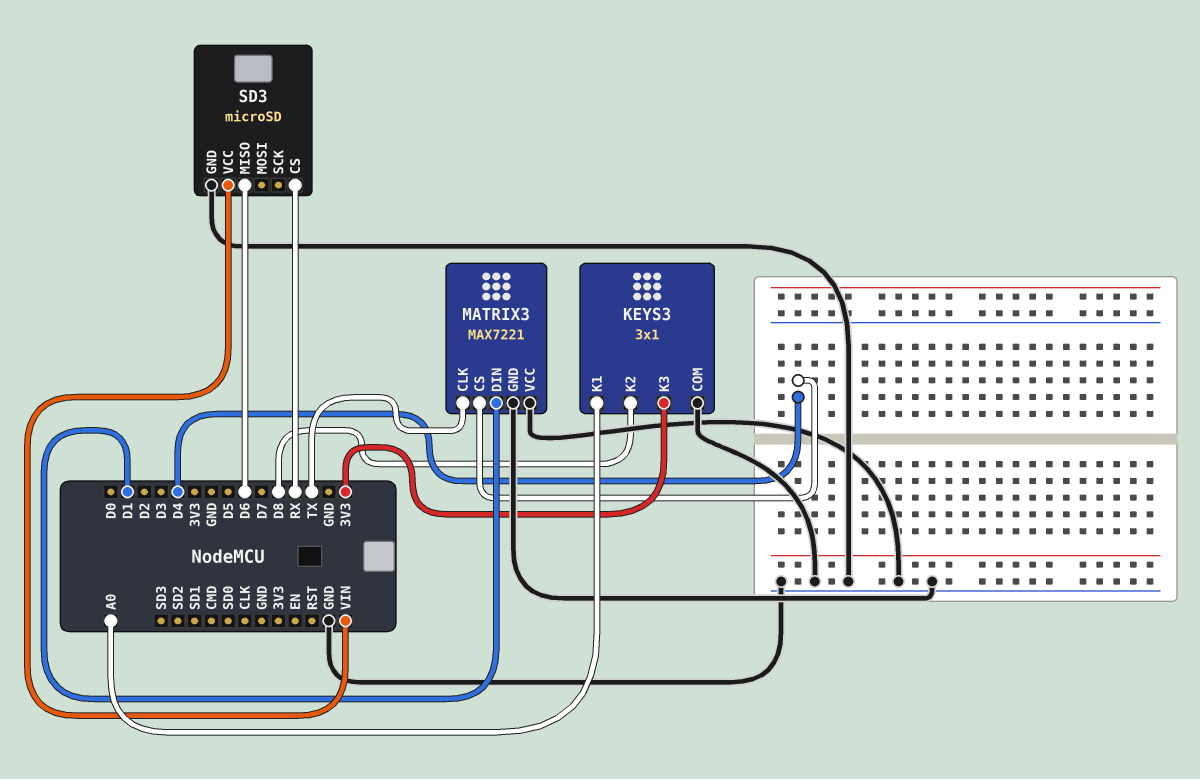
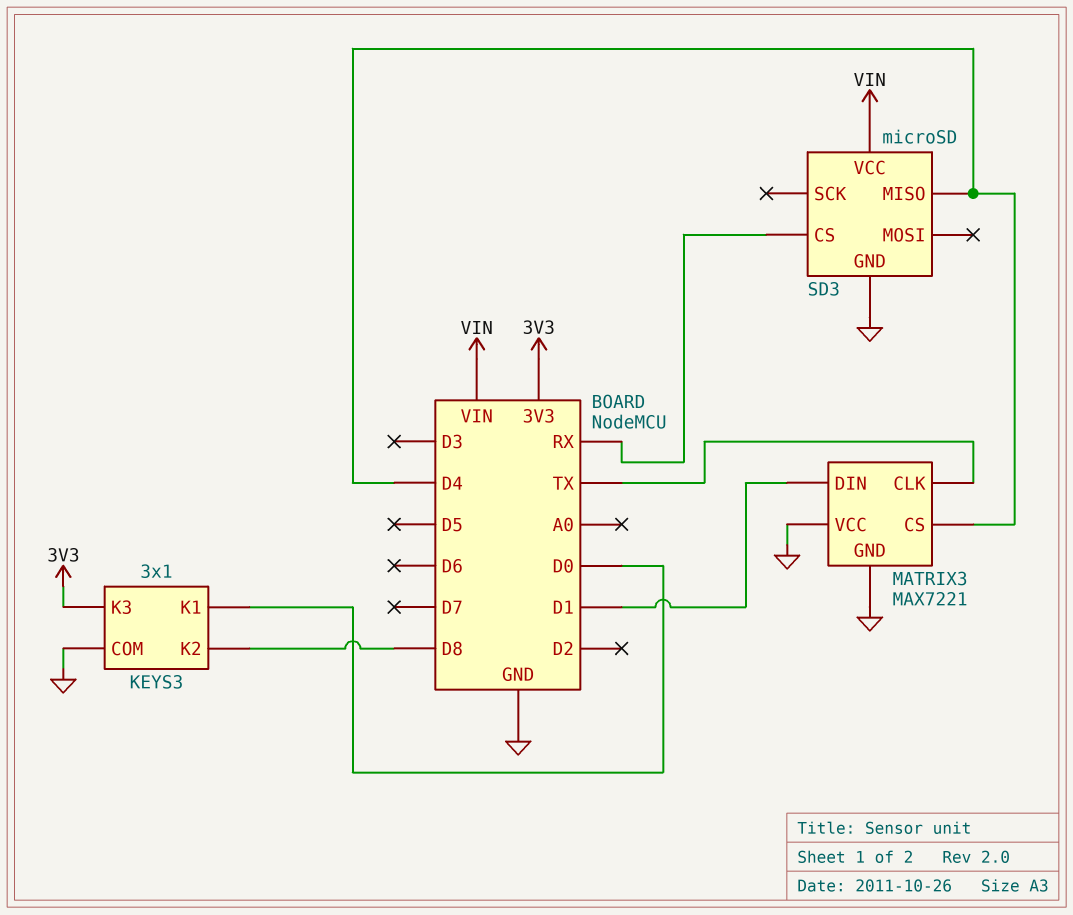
KEYS3 pin K1: A0 -> D0
SD3 pin MISO: D6 -> D4

